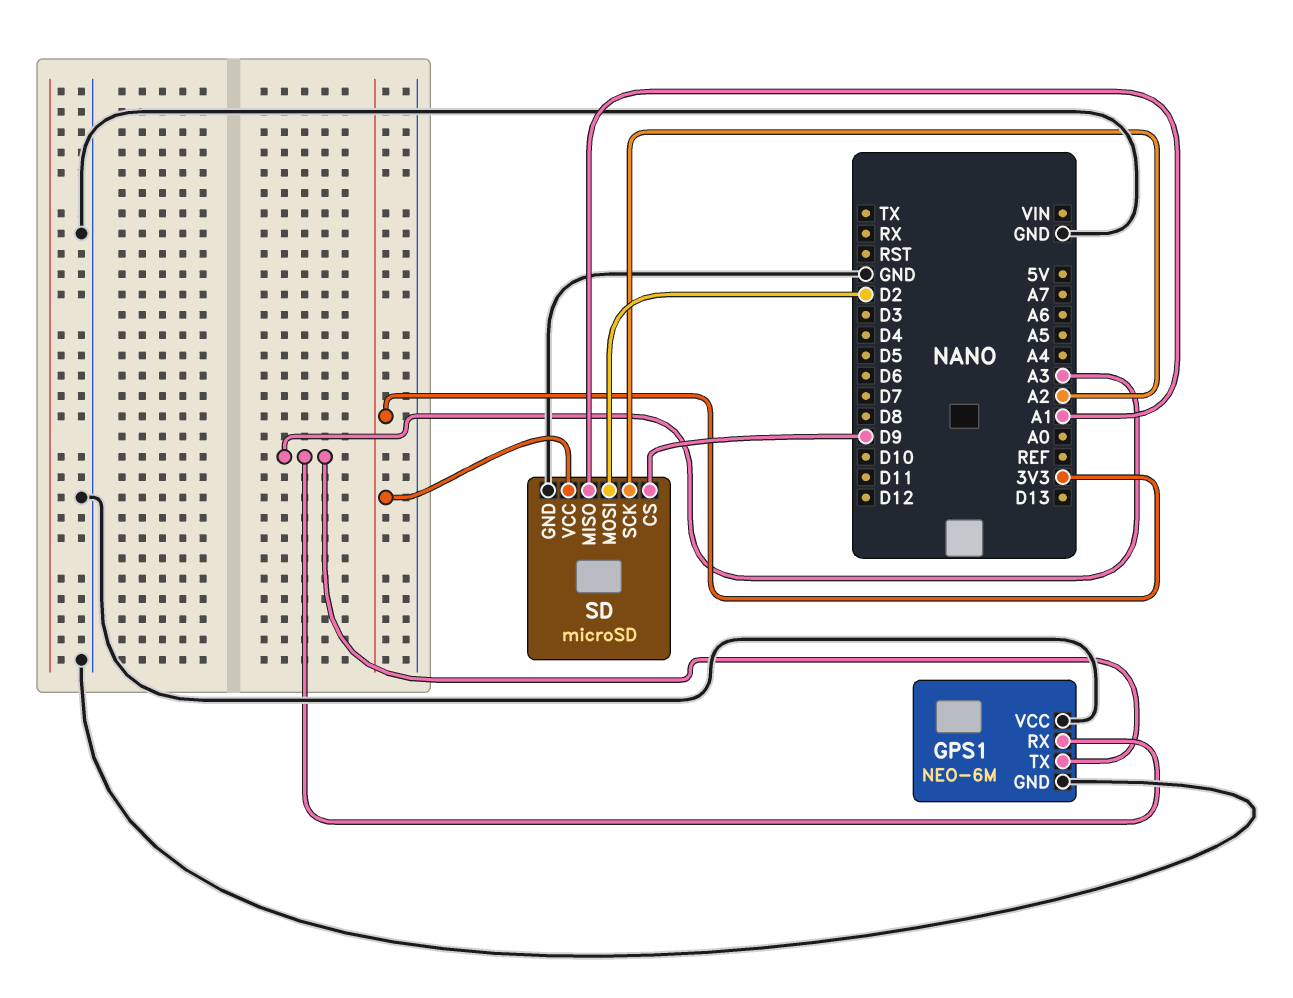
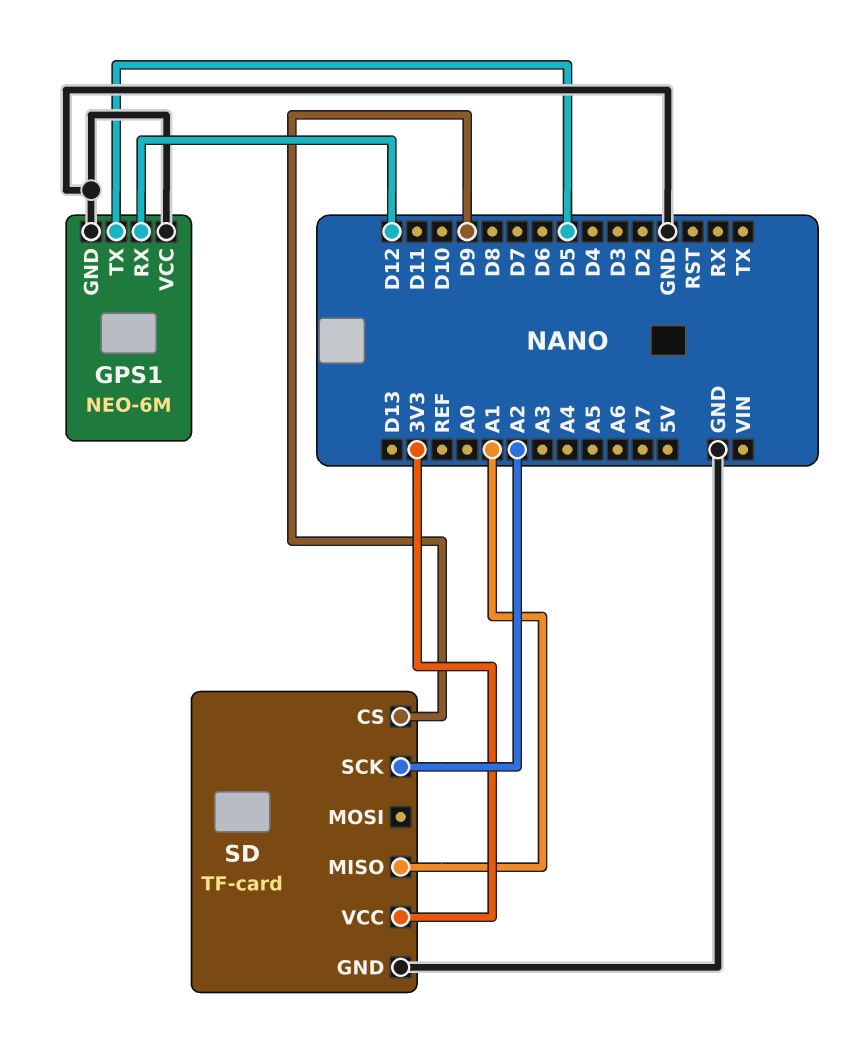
GPS1 pin RX: A3 -> D12
GPS1 pin TX: A3 -> D5
SD: microSD -> TF-card
SD pin MOSI: D2 -> none

